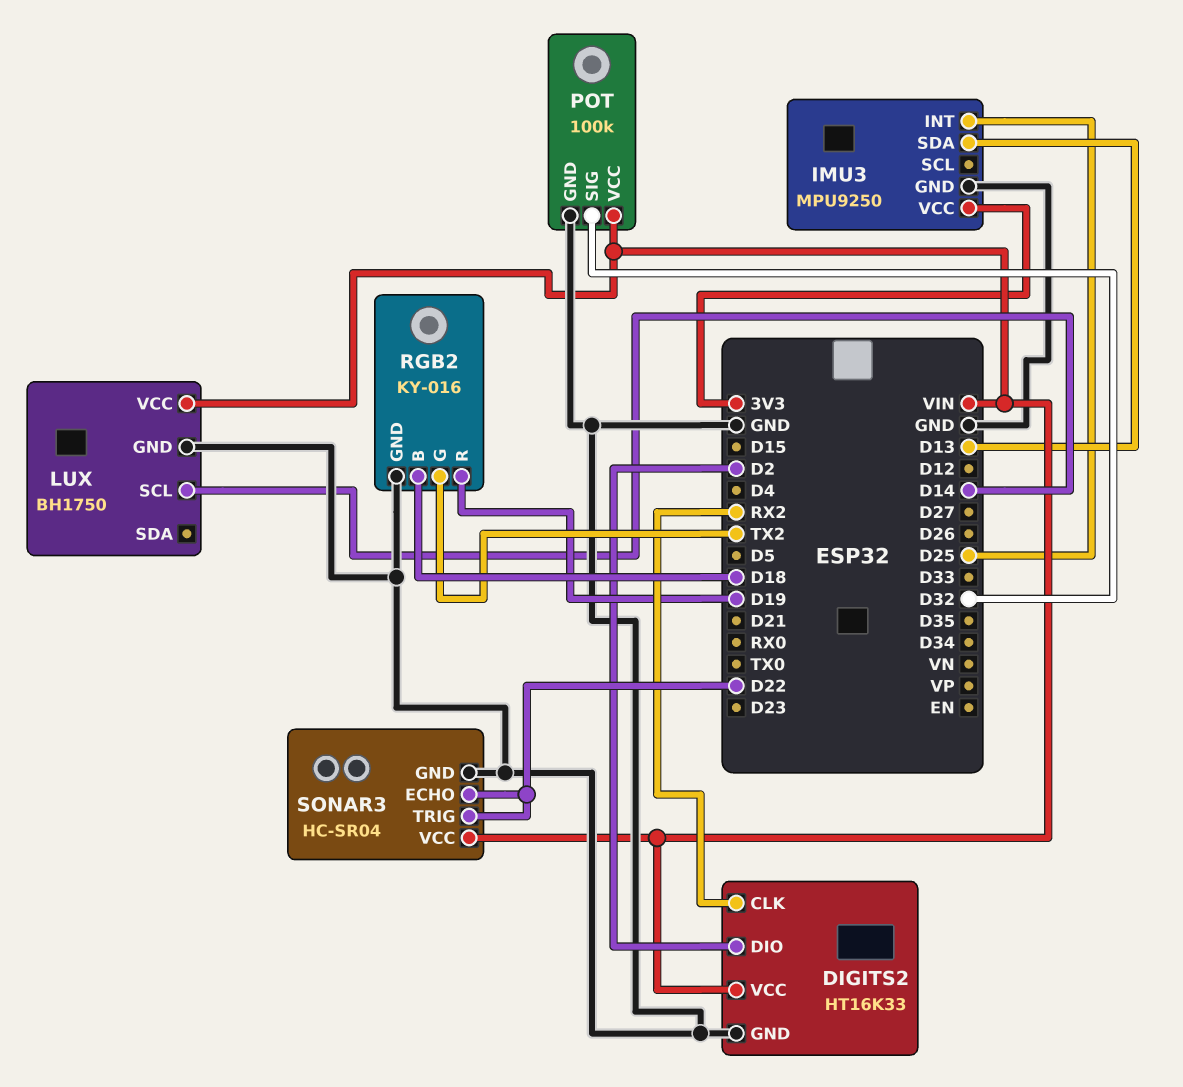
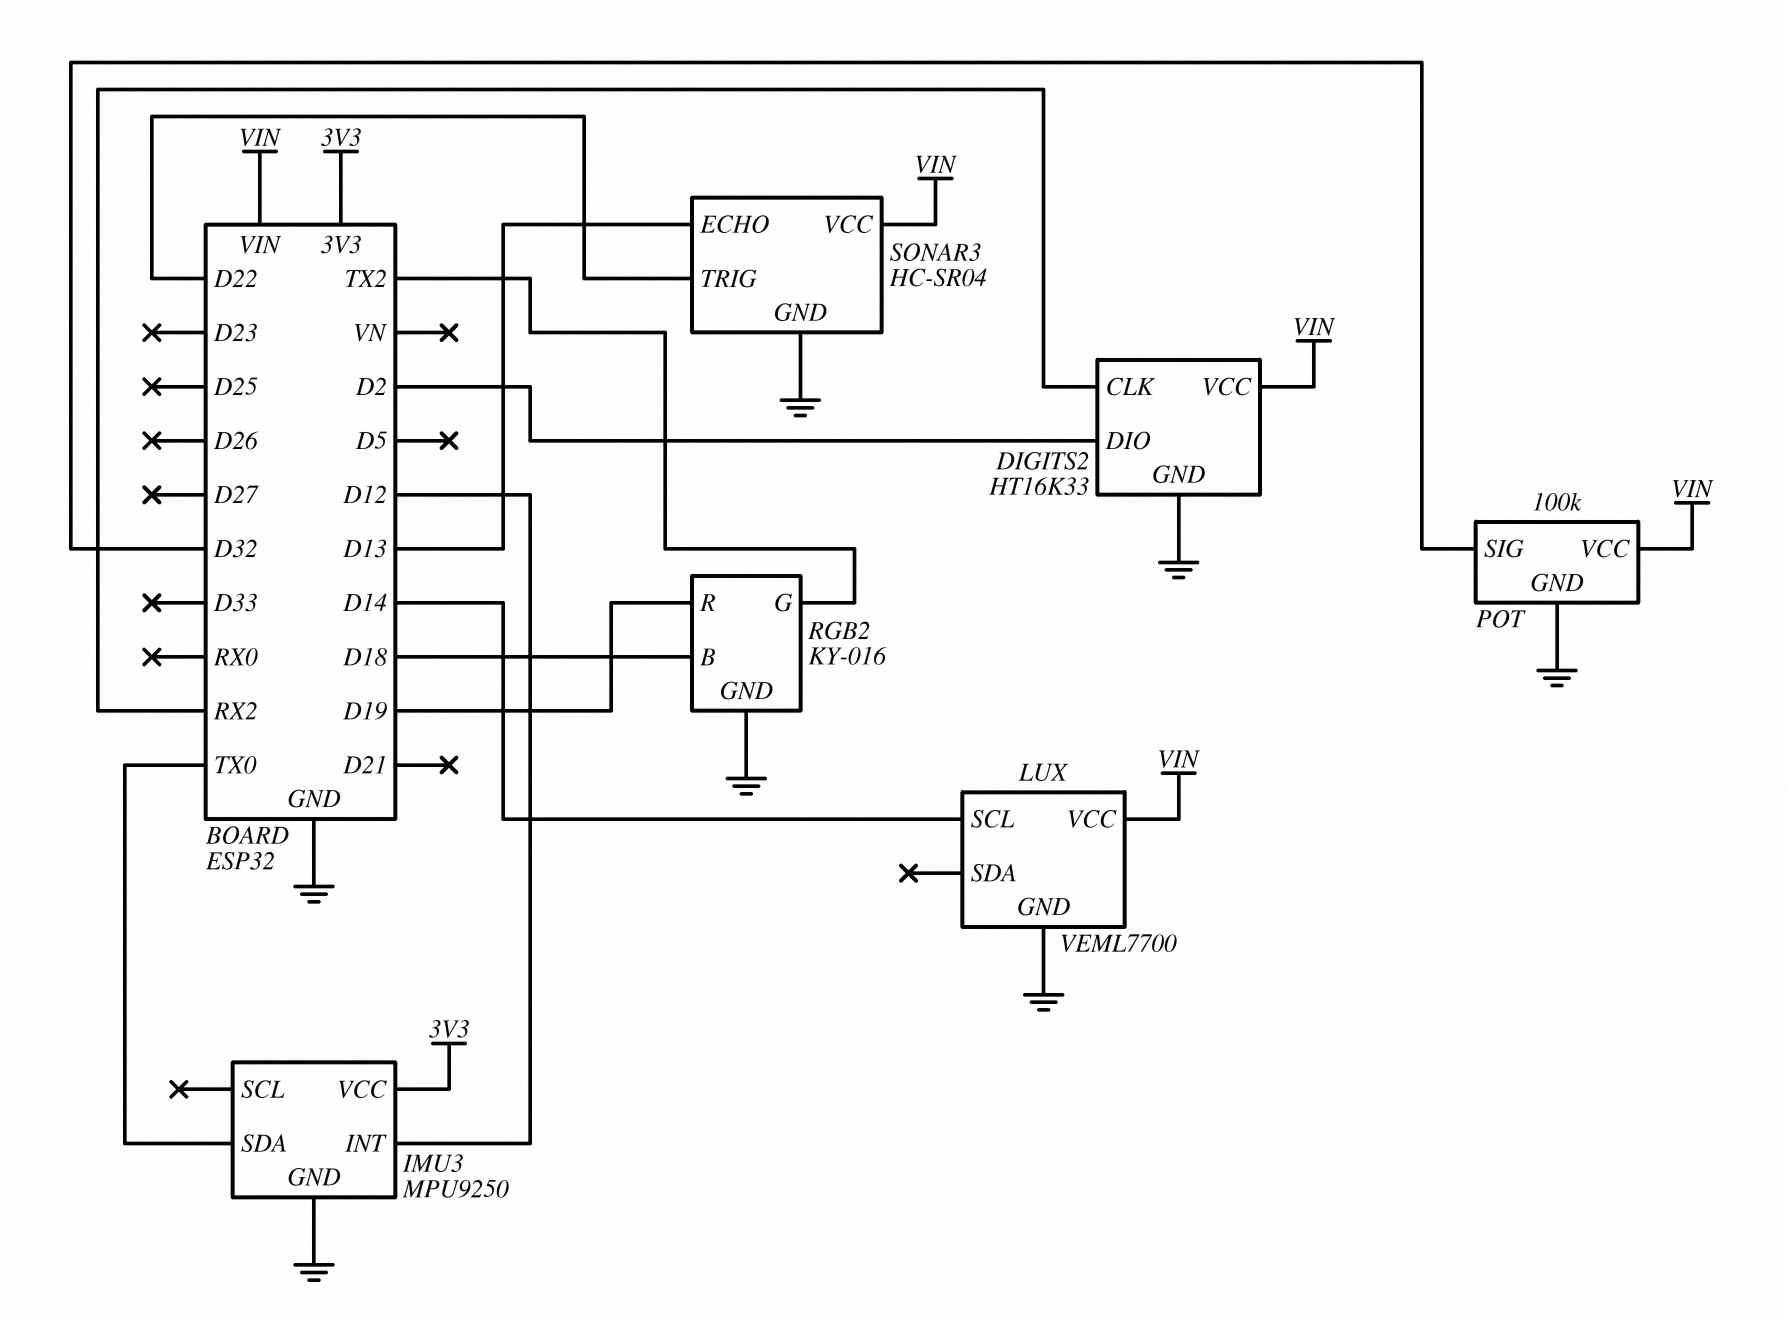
IMU3 pin INT: D25 -> D12
IMU3 pin SDA: D13 -> TX0
LUX: BH1750 -> VEML7700
SONAR3 pin ECHO: D22 -> D13

